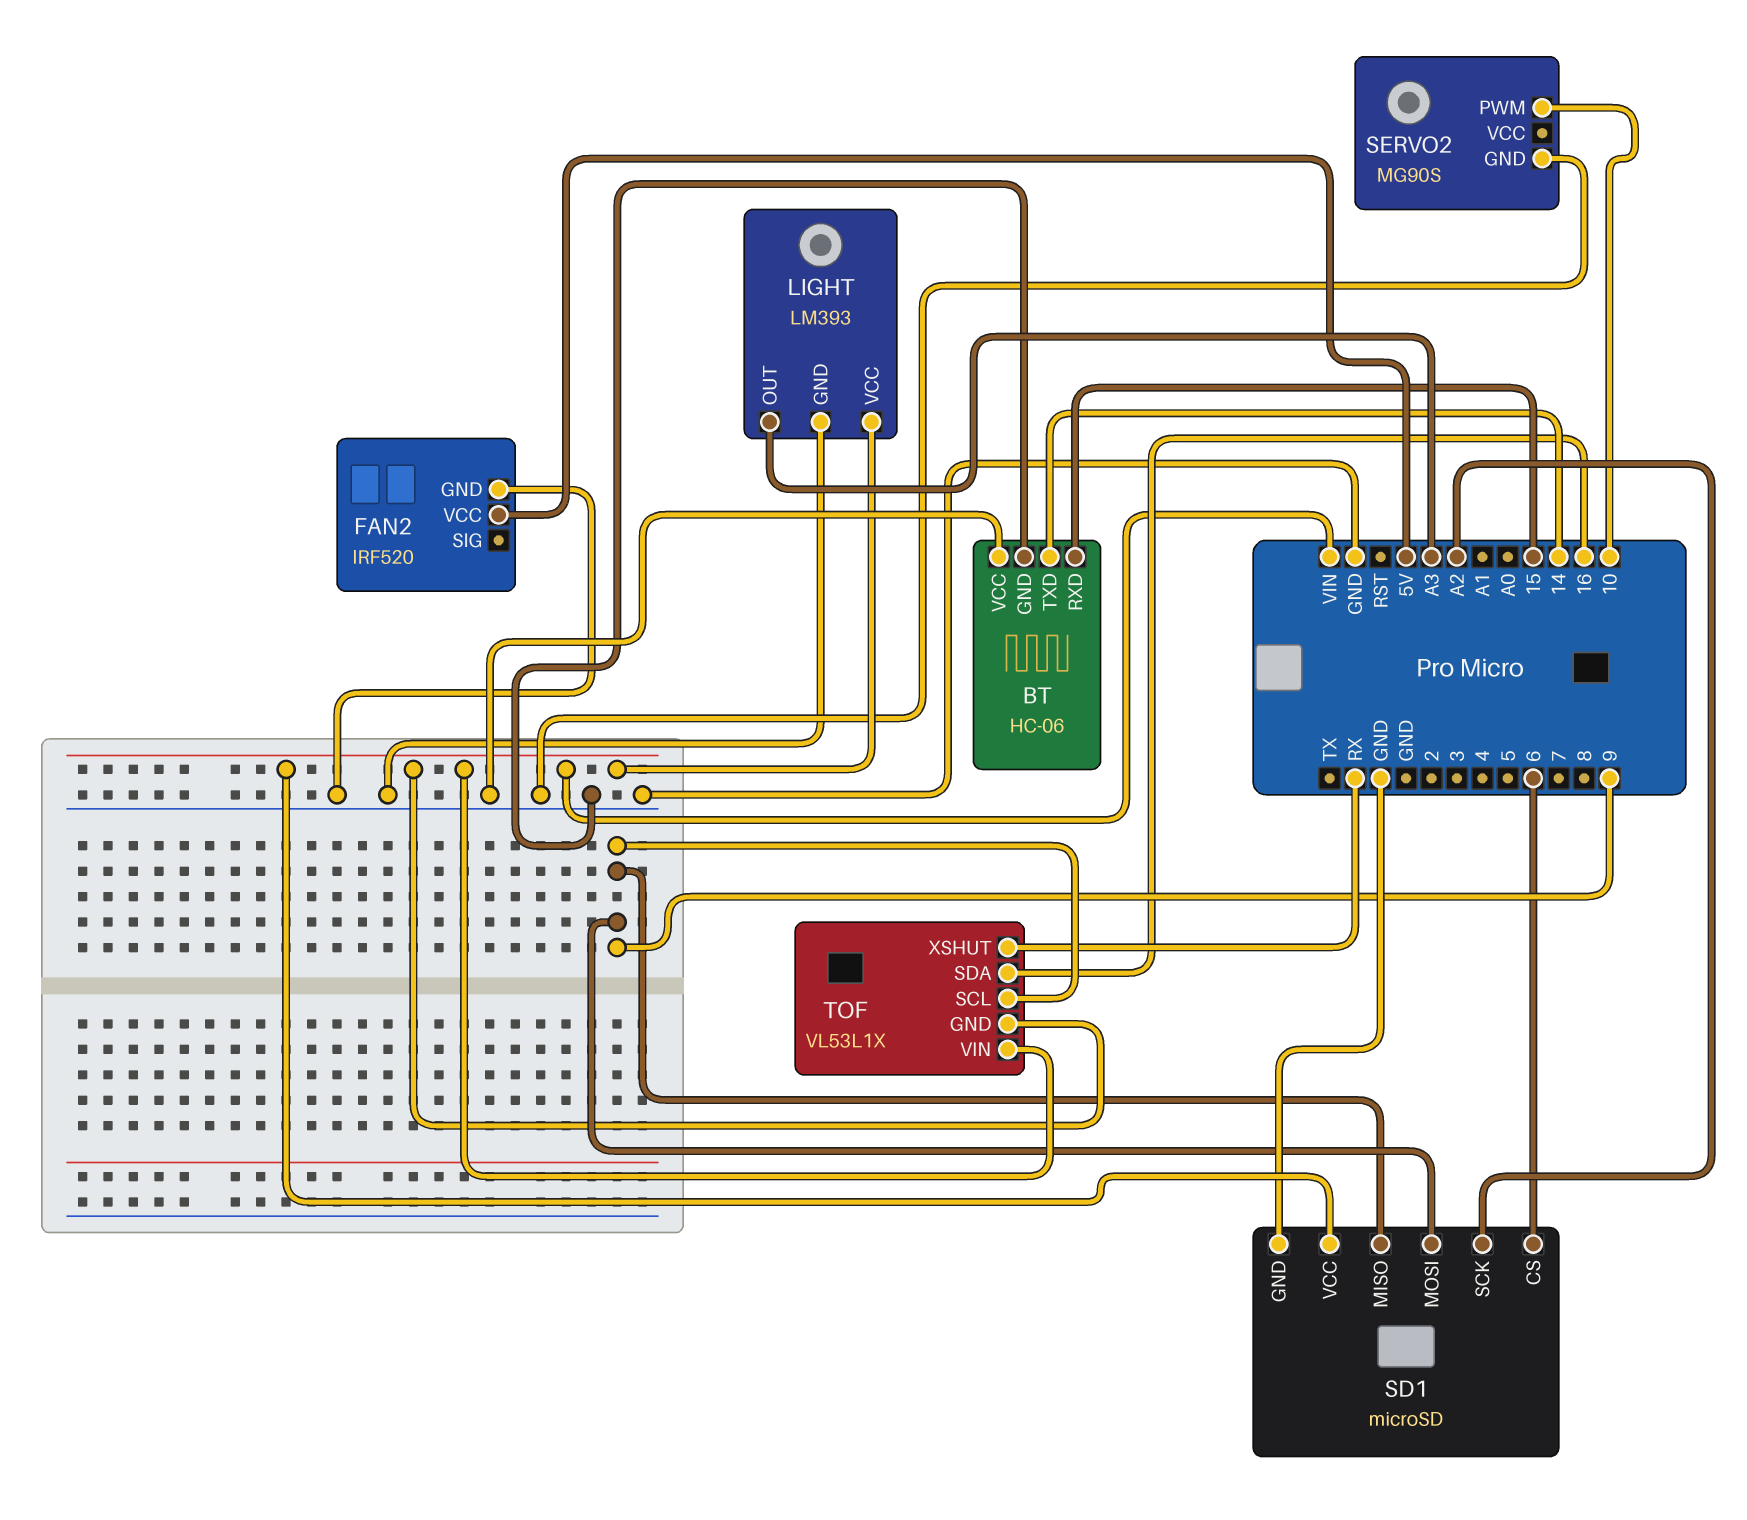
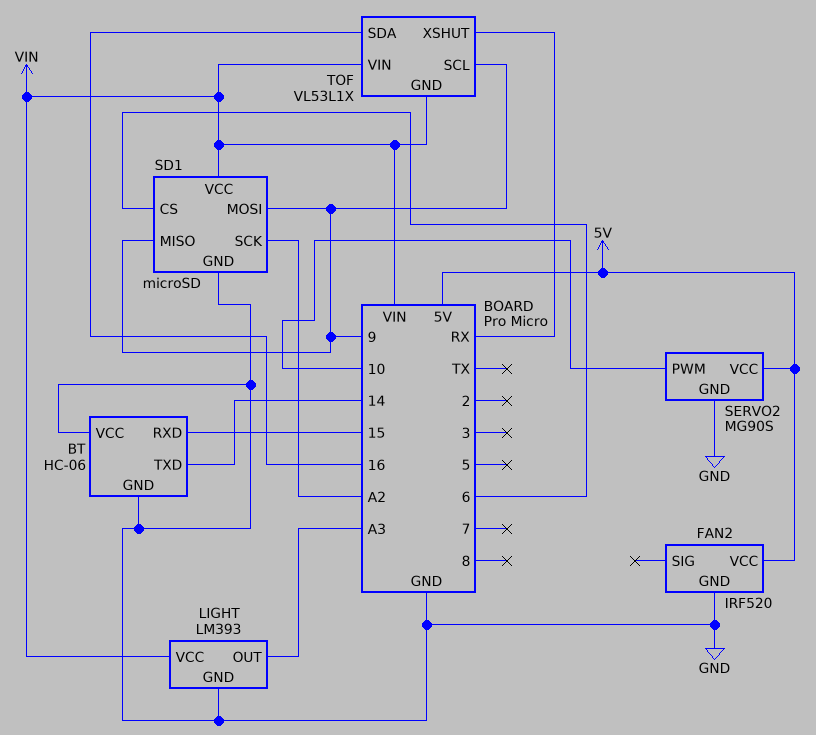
SERVO2 pin VCC: none -> 5V

